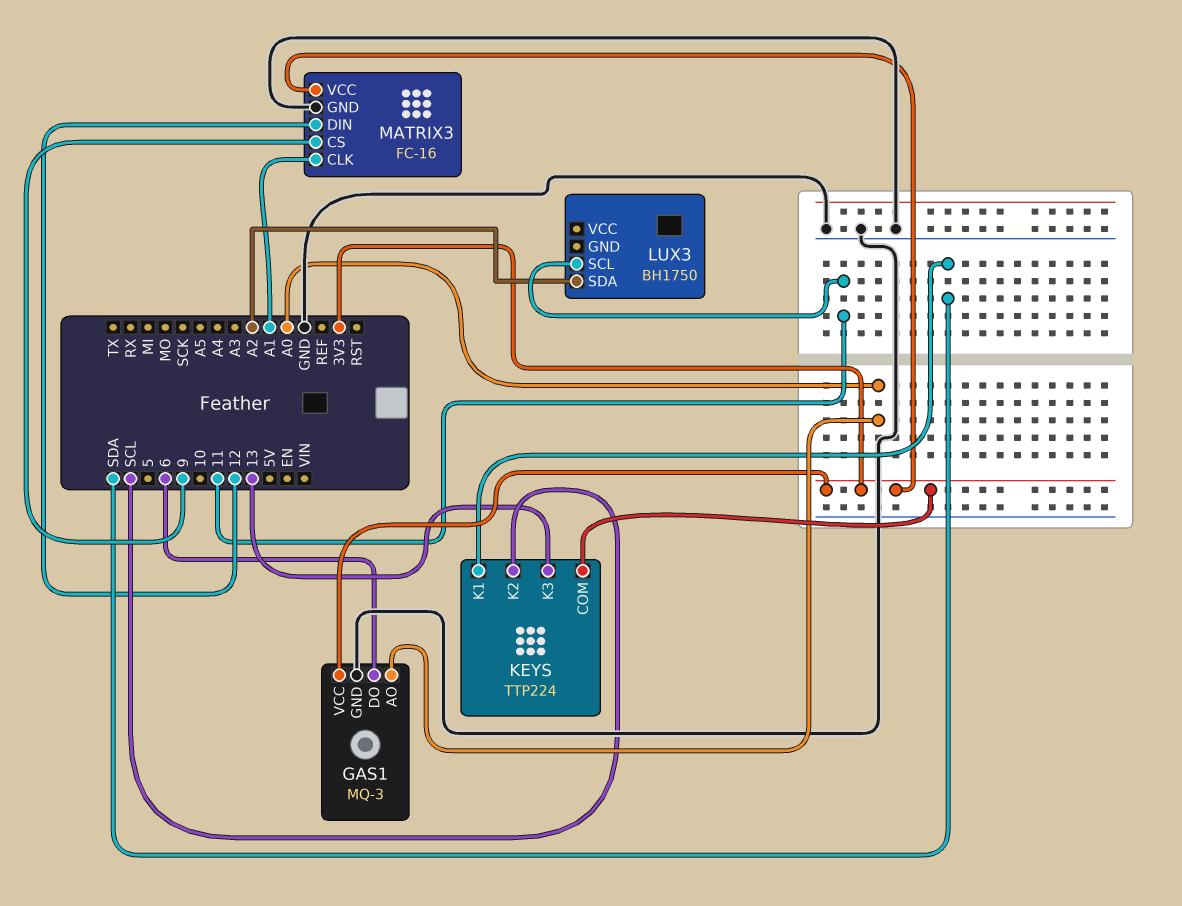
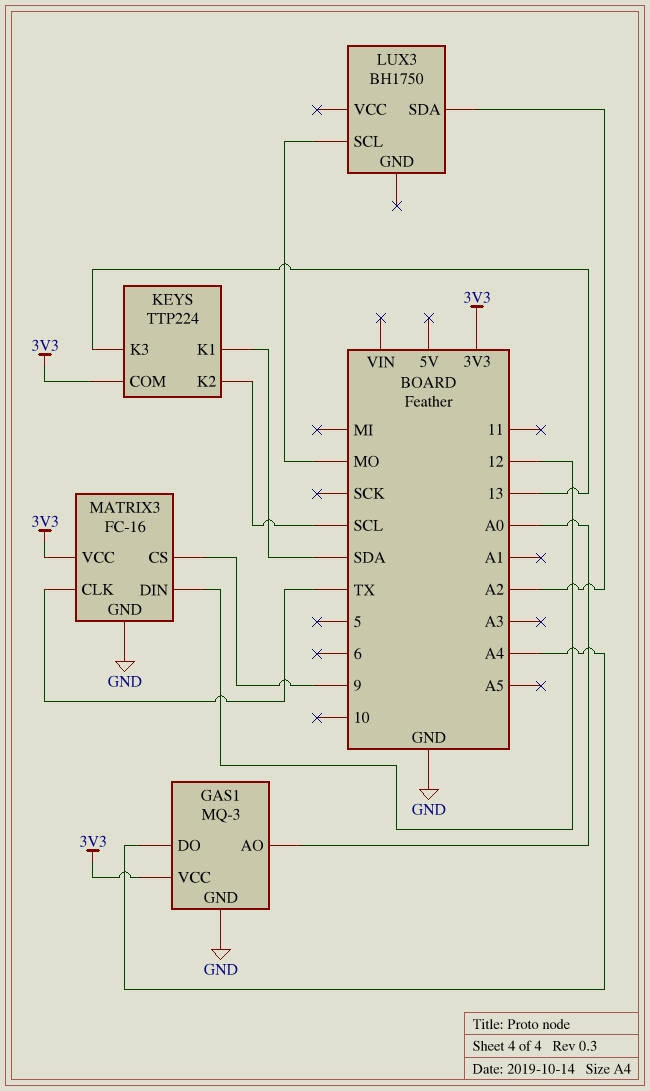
GAS1 pin DO: 6 -> A4
LUX3 pin SCL: 11 -> MO
MATRIX3 pin CLK: A1 -> TX

